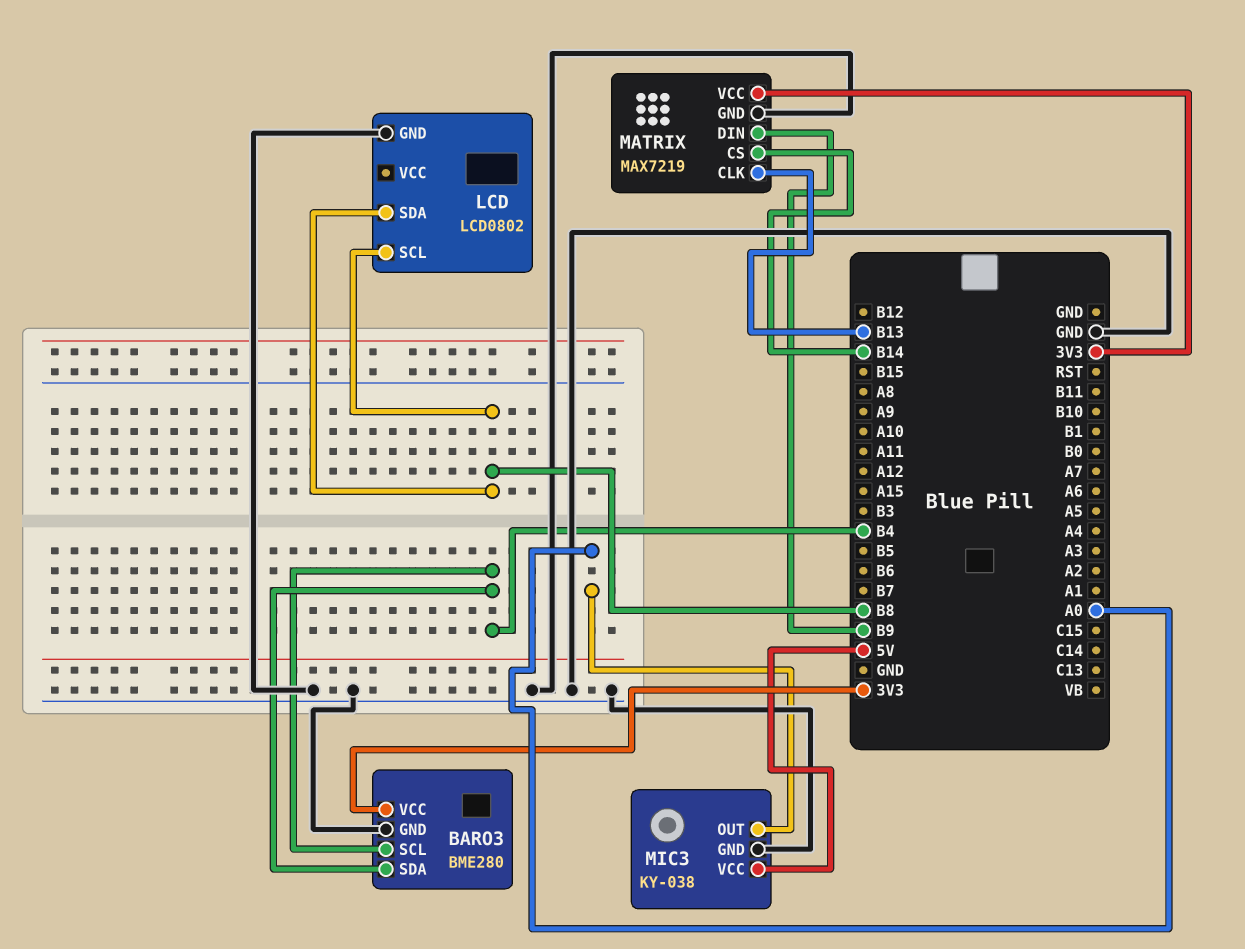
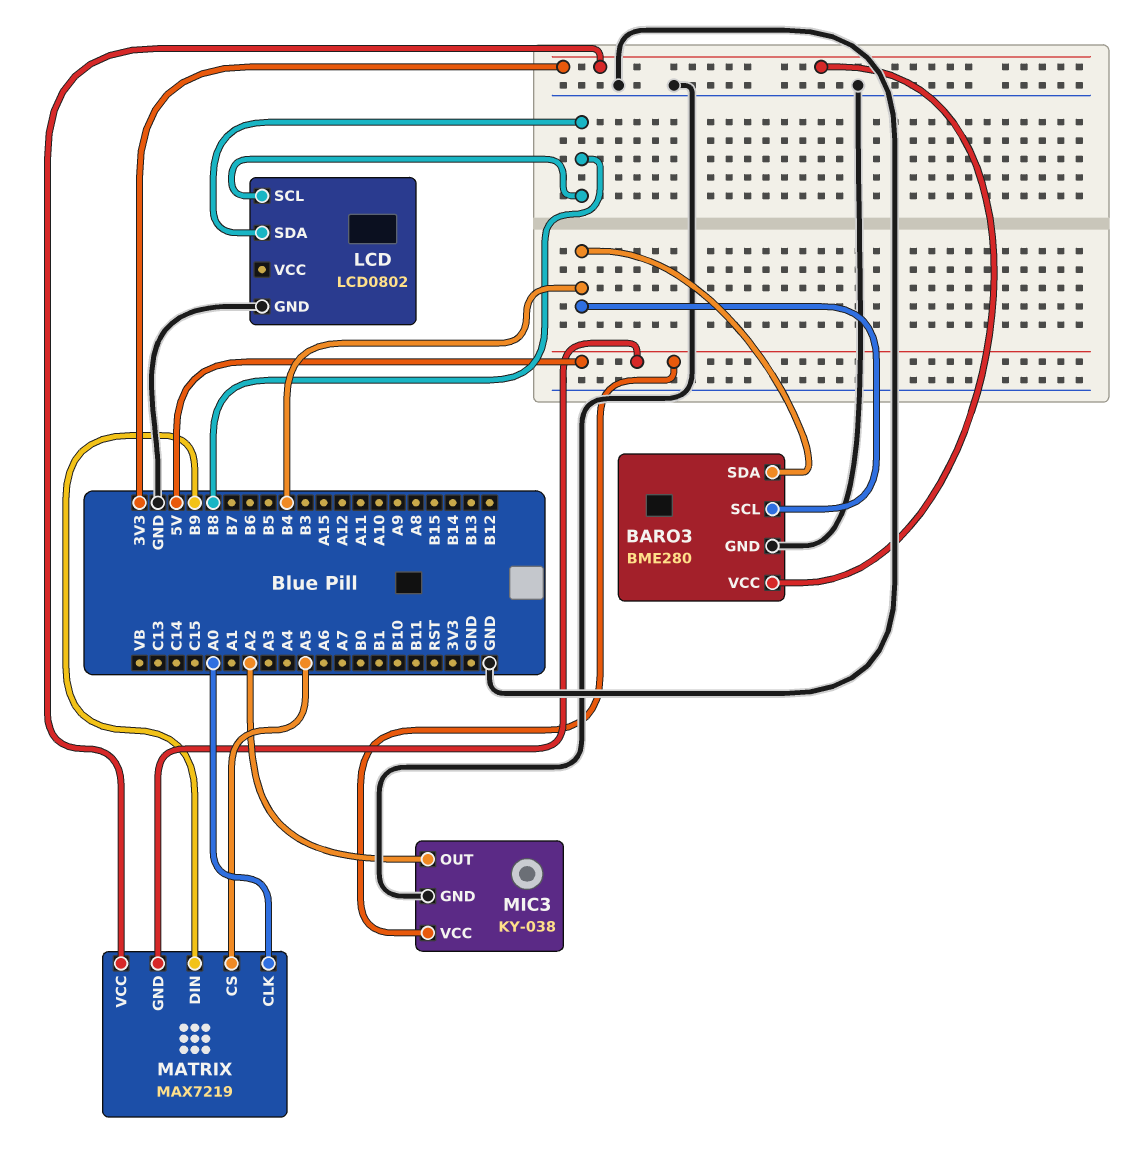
MATRIX pin CLK: B13 -> A0
MATRIX pin CS: B14 -> A5
MATRIX pin GND: GND -> 5V
MIC3 pin OUT: A0 -> A2

